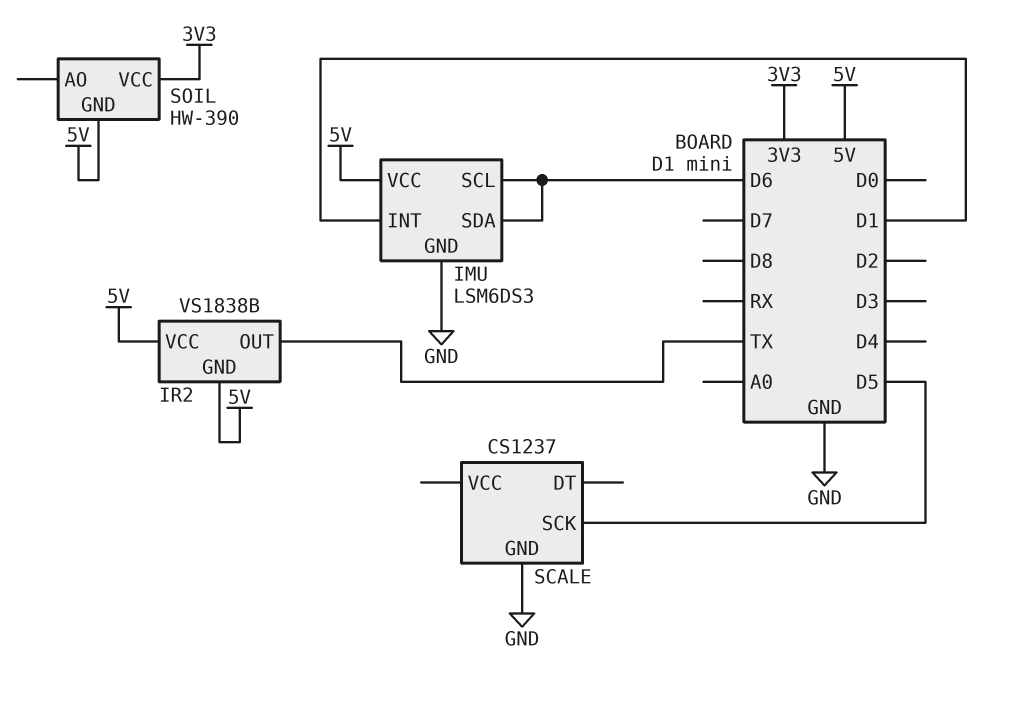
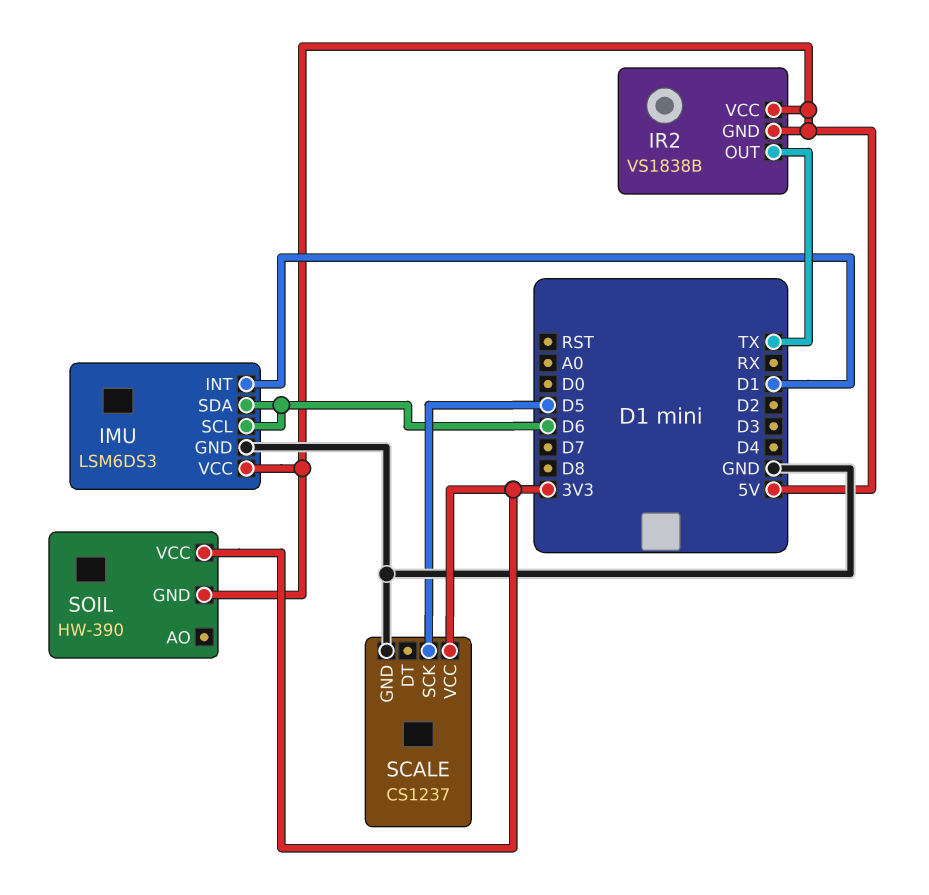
SCALE pin VCC: none -> 3V3

